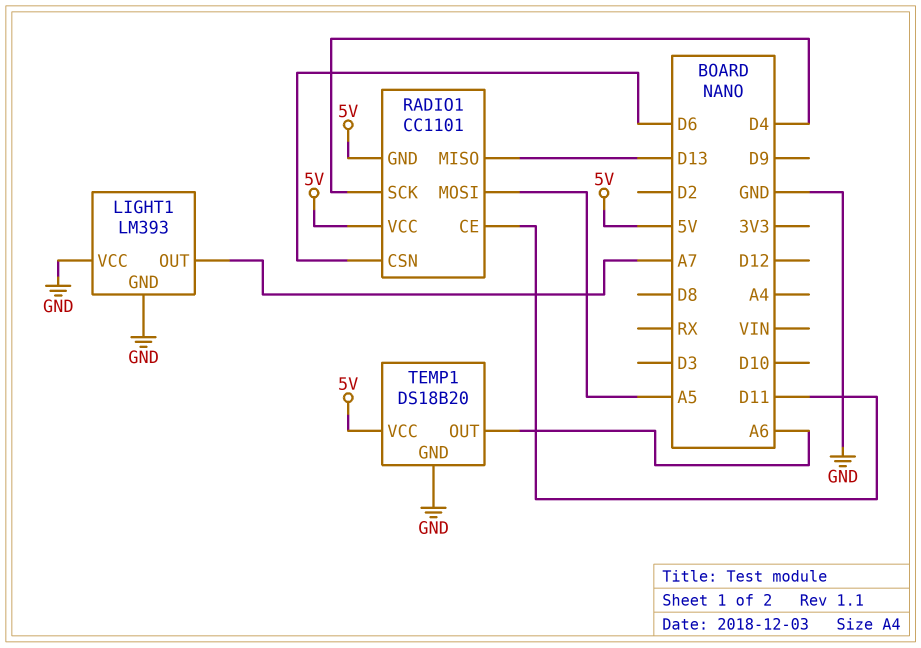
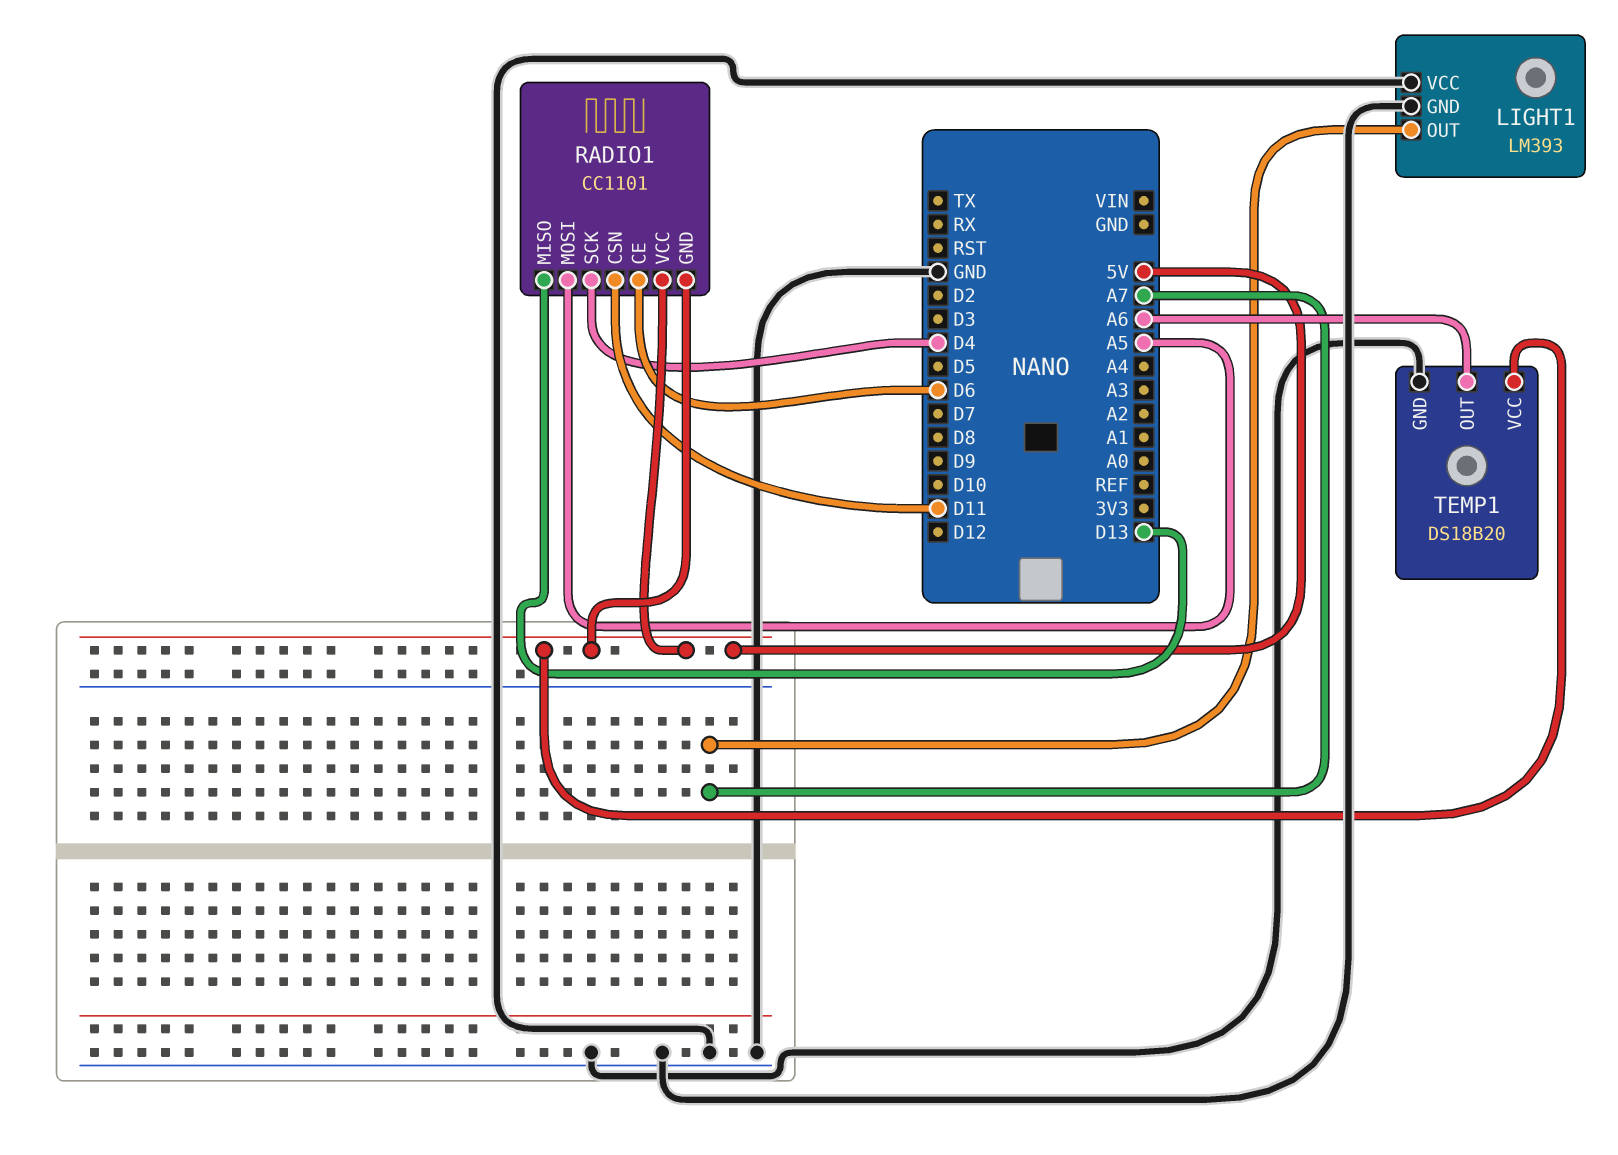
RADIO1 pin CE: D11 -> D6
RADIO1 pin CSN: D6 -> D11

